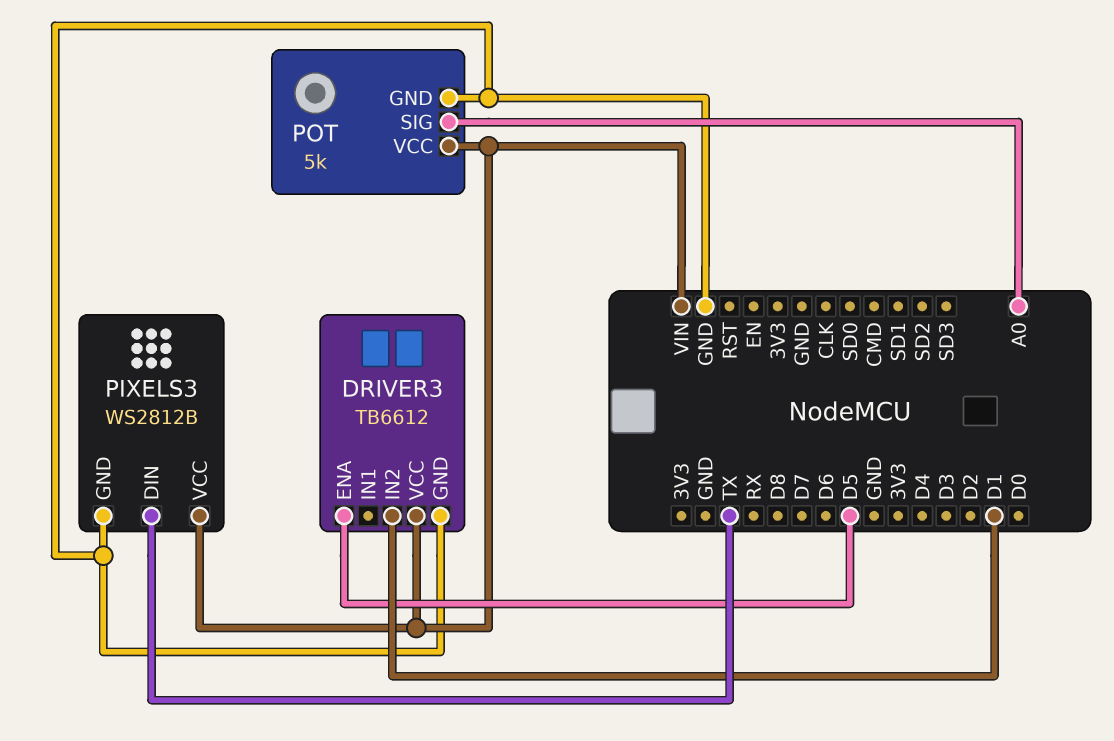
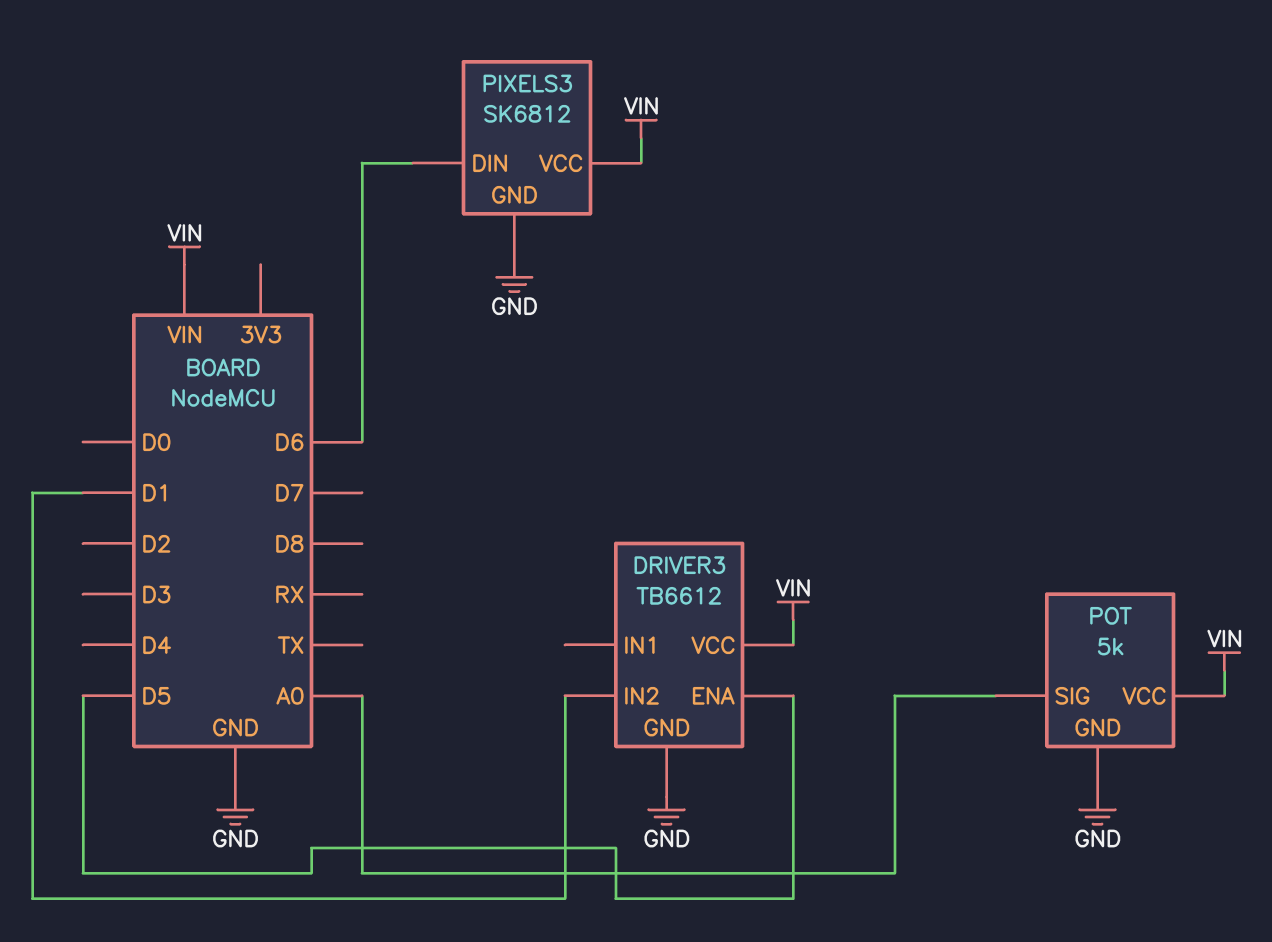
PIXELS3: WS2812B -> SK6812
PIXELS3 pin DIN: TX -> D6

